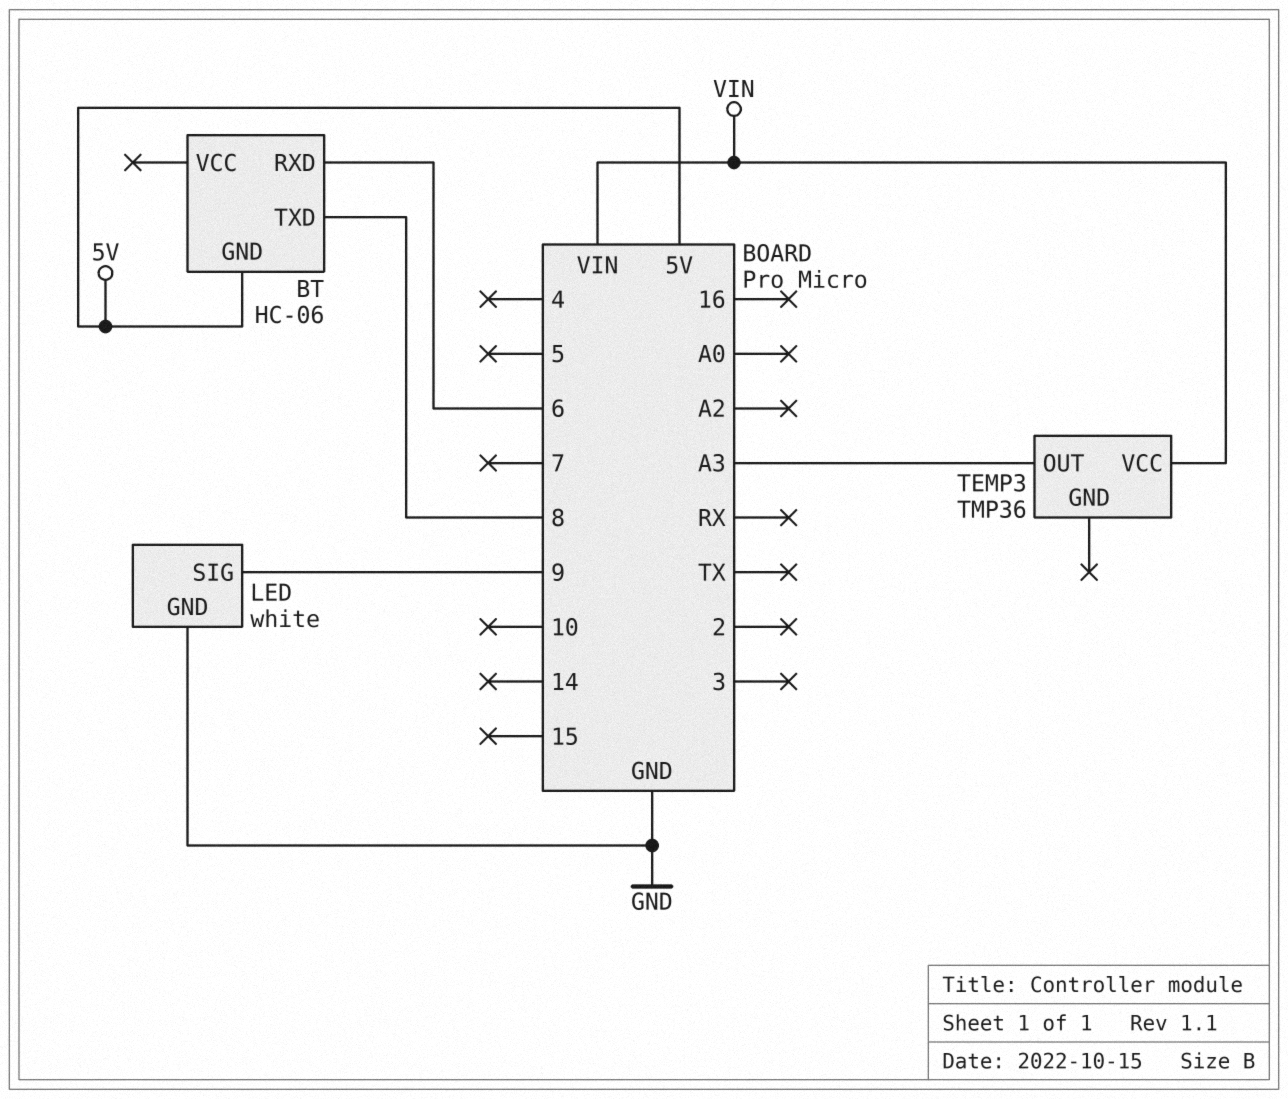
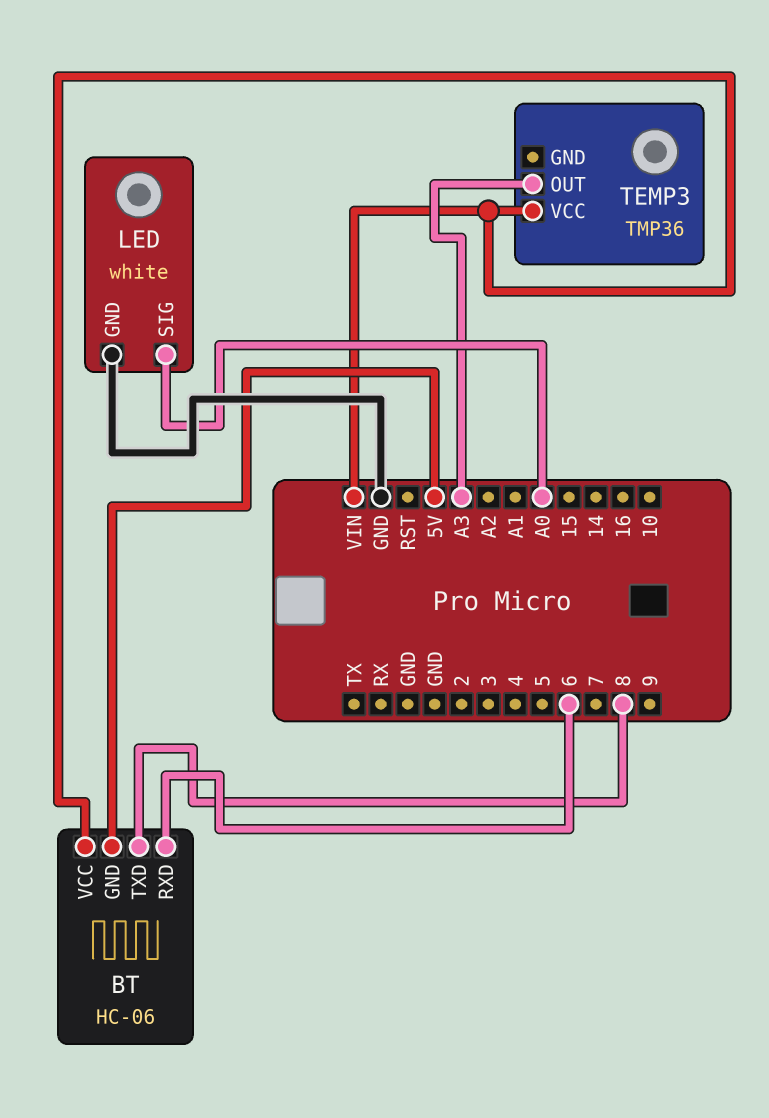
BT pin VCC: none -> VIN
LED pin SIG: 9 -> A0

